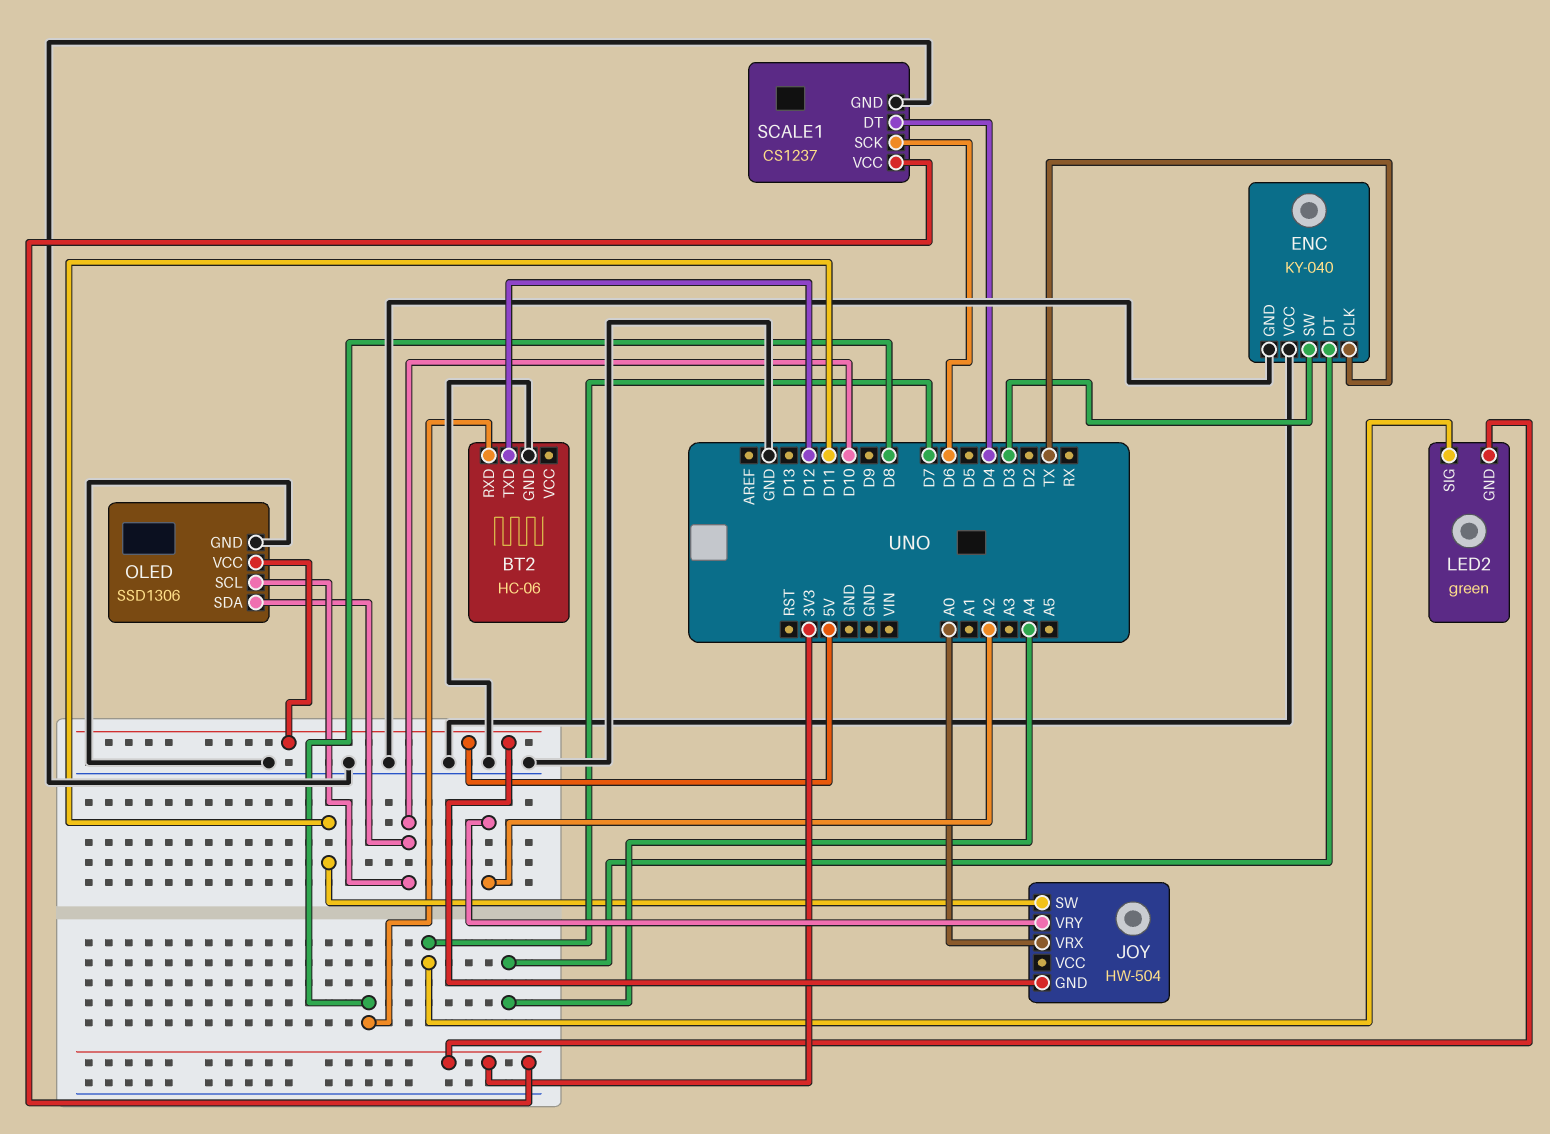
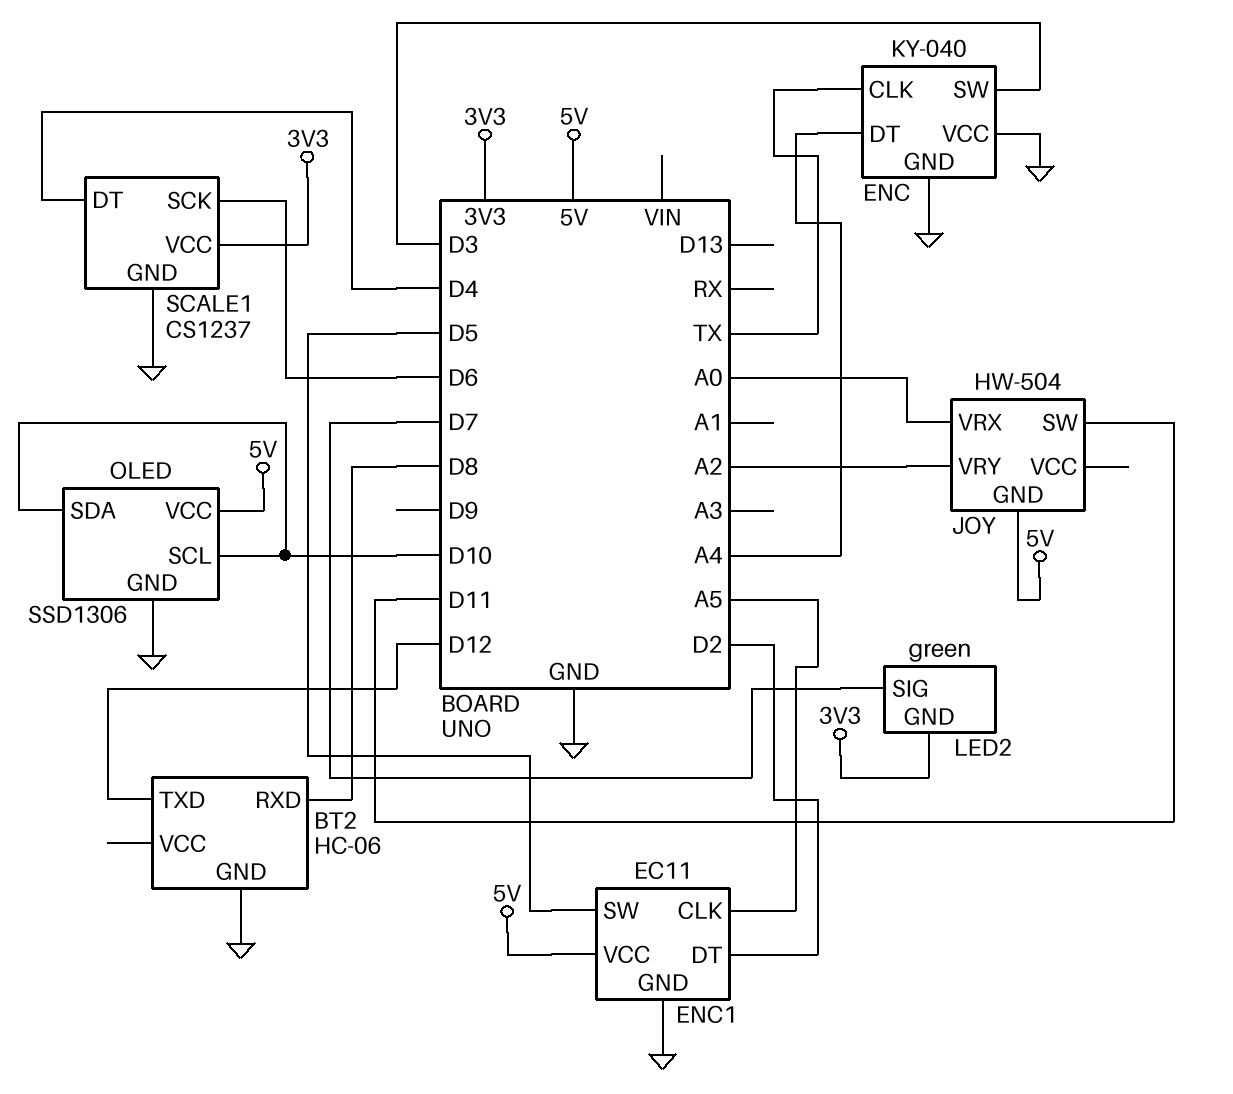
ENC1: none -> EC11
ENC1 pin CLK: none -> A5
ENC1 pin DT: none -> D2
ENC1 pin GND: none -> GND
ENC1 pin SW: none -> D5
ENC1 pin VCC: none -> 5V

